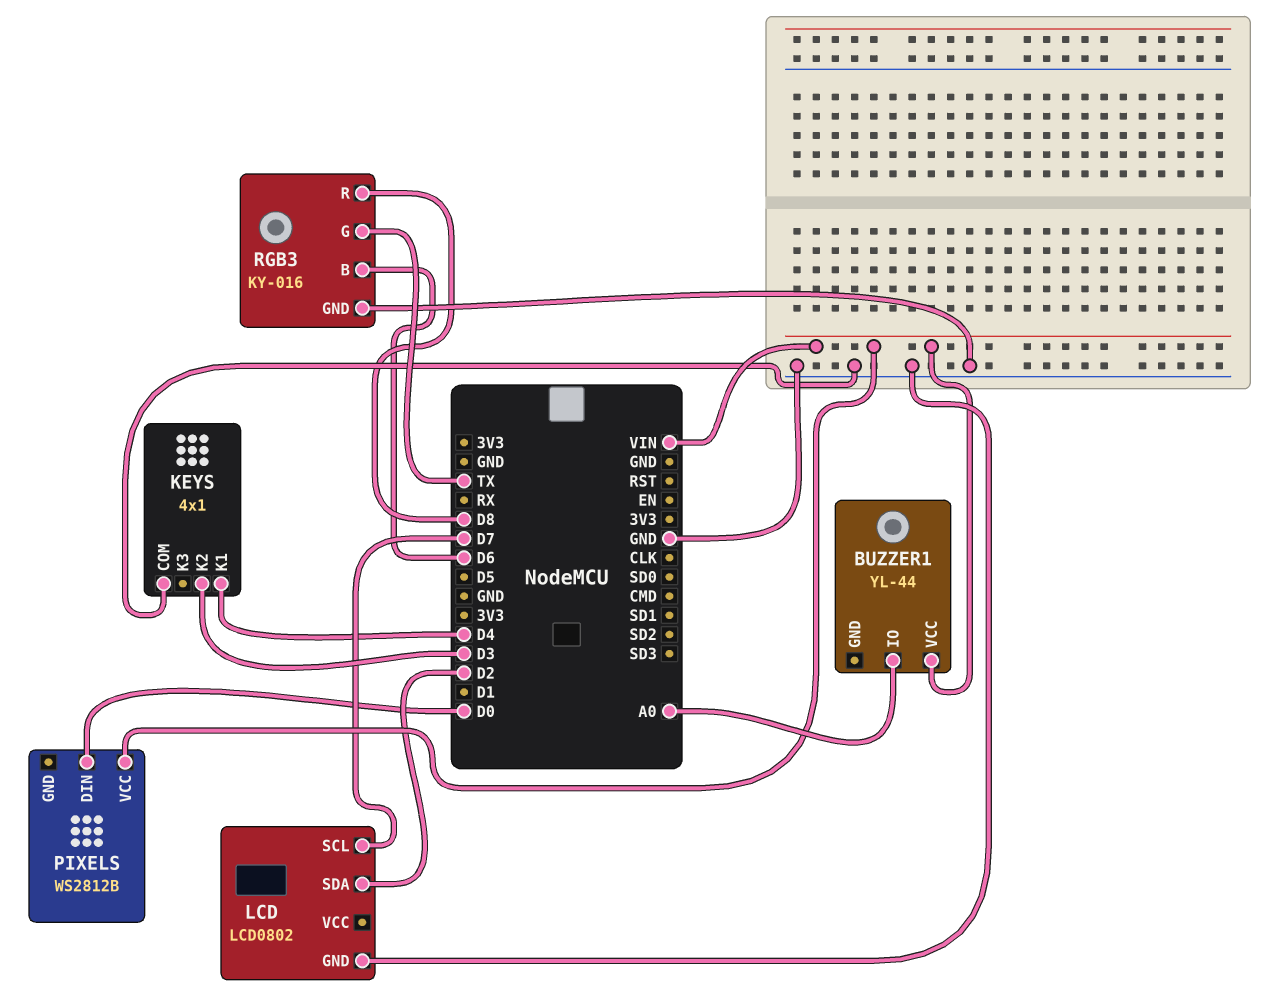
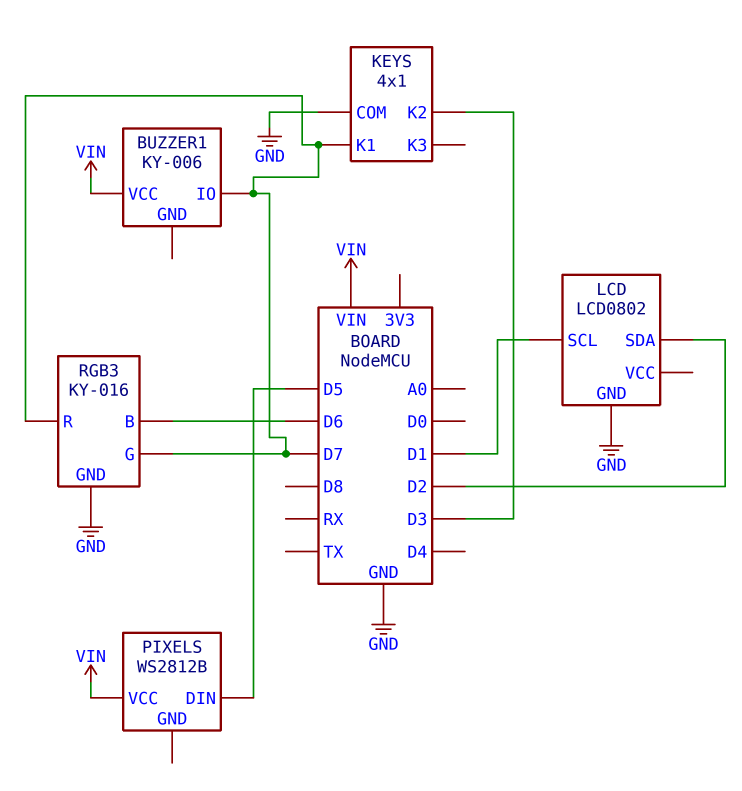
BUZZER1: YL-44 -> KY-006
BUZZER1 pin IO: A0 -> D7
KEYS pin K1: D4 -> D7
LCD pin SCL: D7 -> D1
PIXELS pin DIN: D0 -> D5
RGB3 pin G: TX -> D7
RGB3 pin R: D8 -> D7

